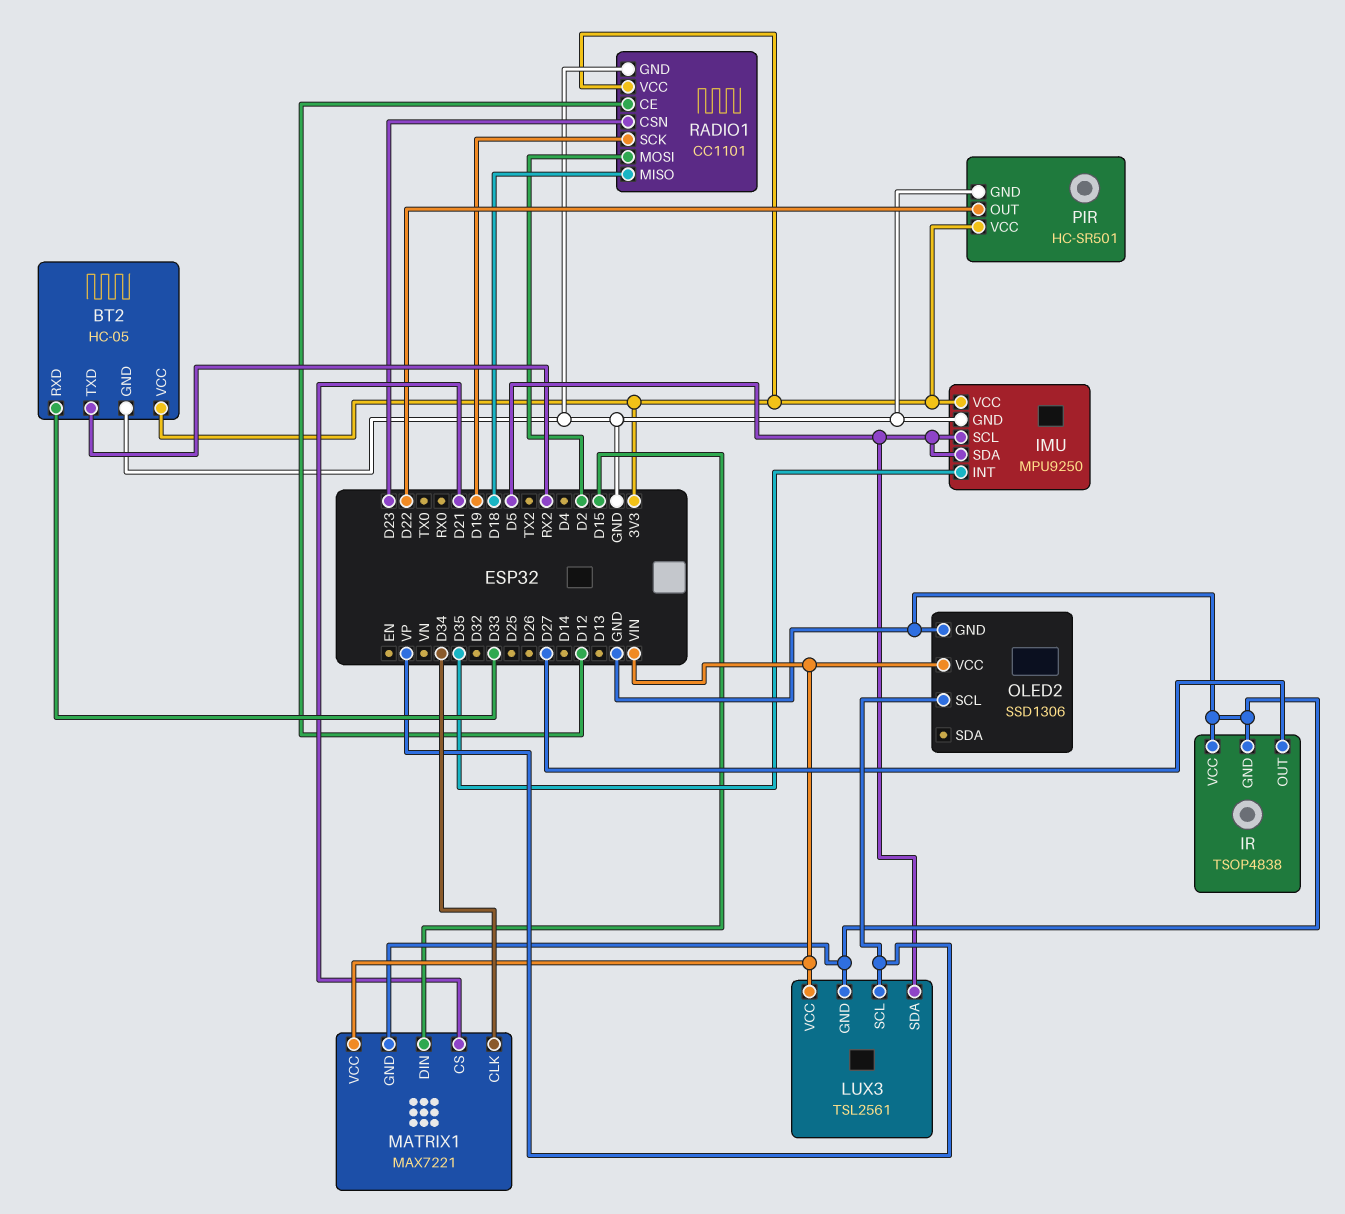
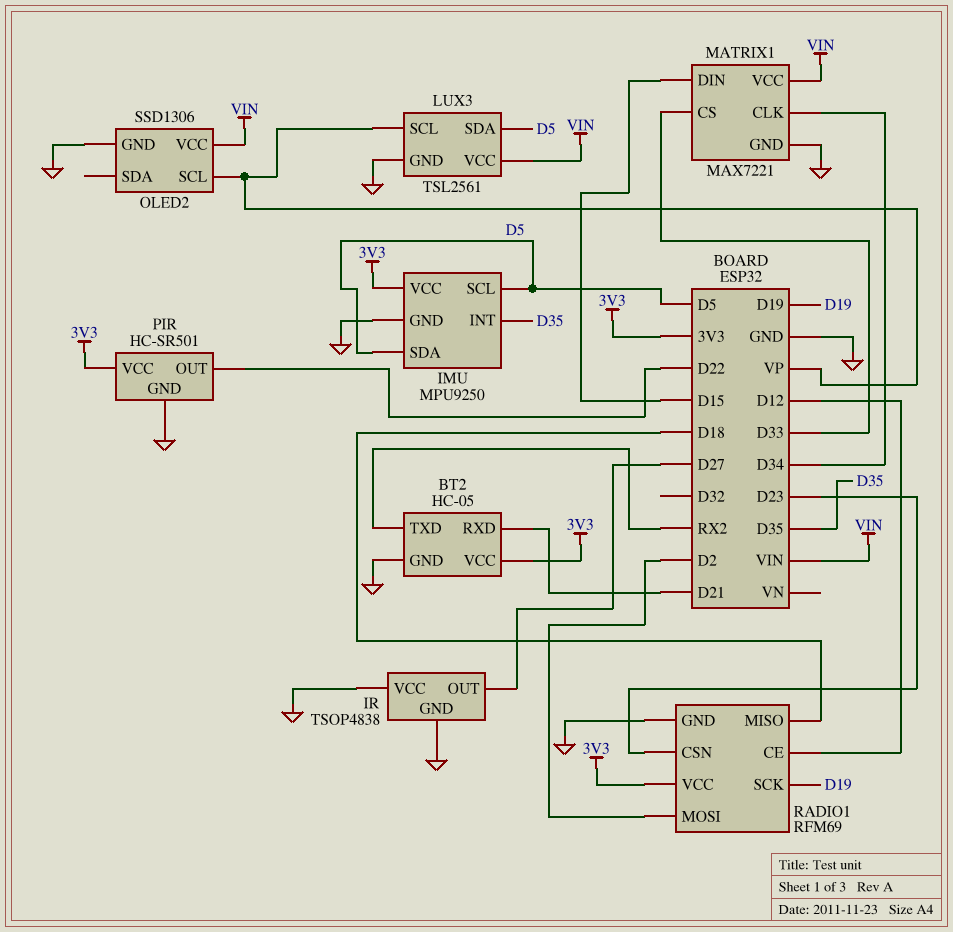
BT2 pin RXD: D33 -> D21
MATRIX1 pin CS: D21 -> D33
RADIO1: CC1101 -> RFM69

